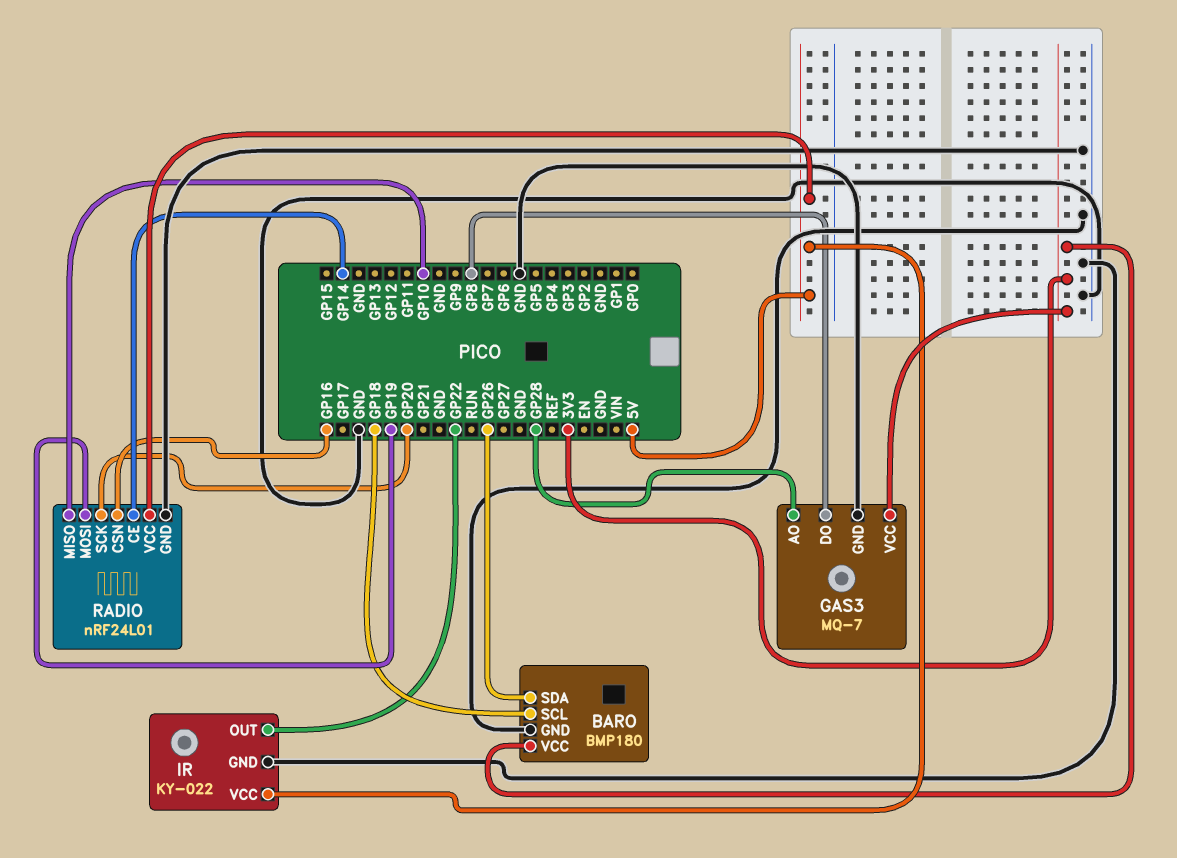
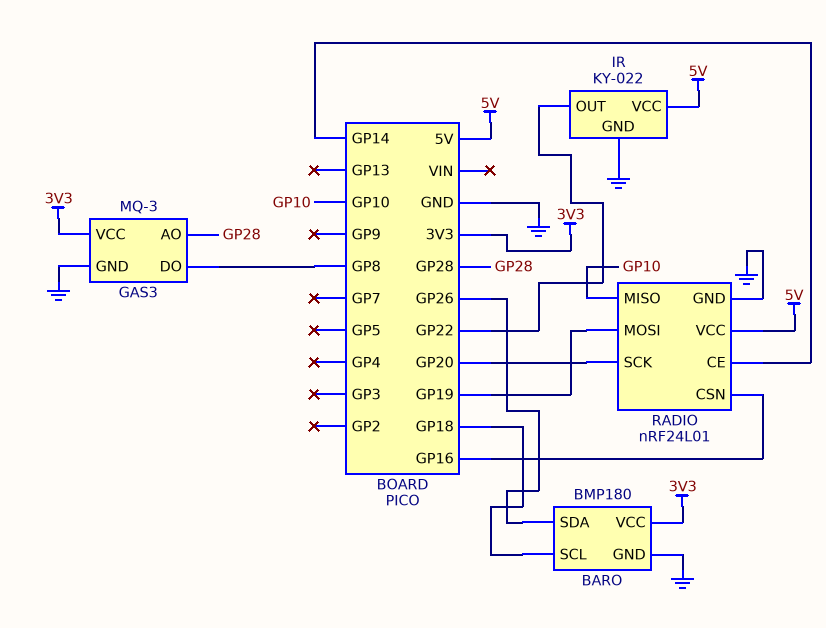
GAS3: MQ-7 -> MQ-3

